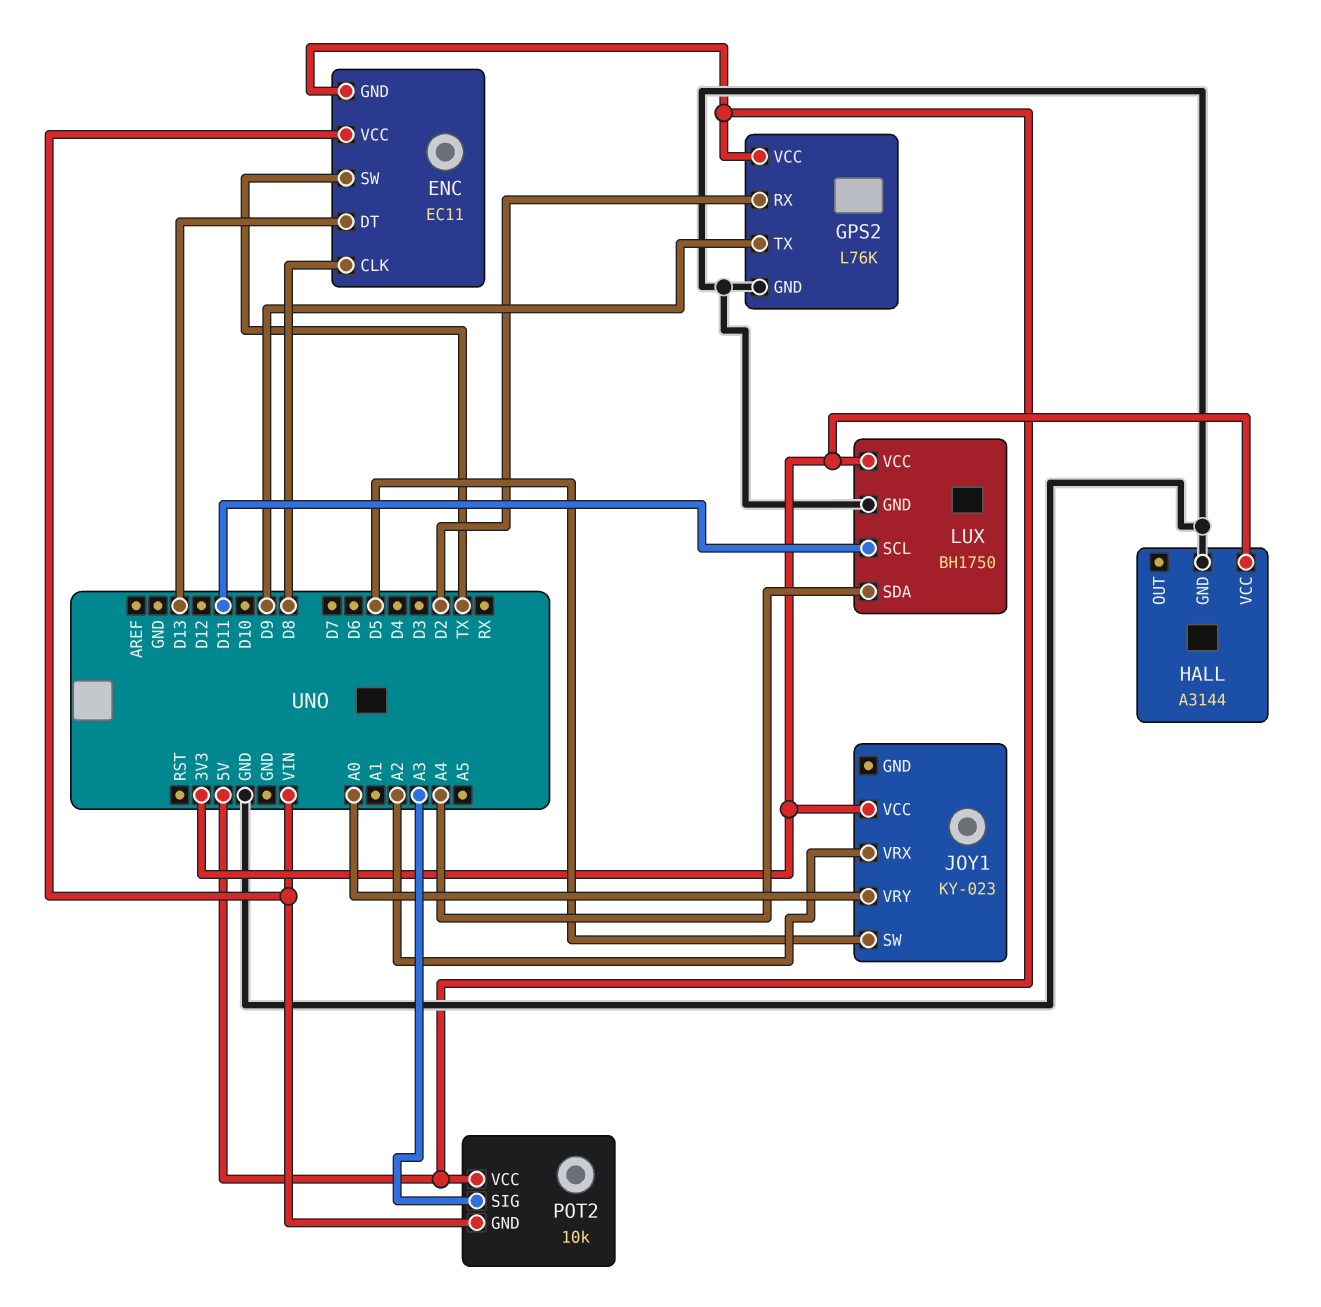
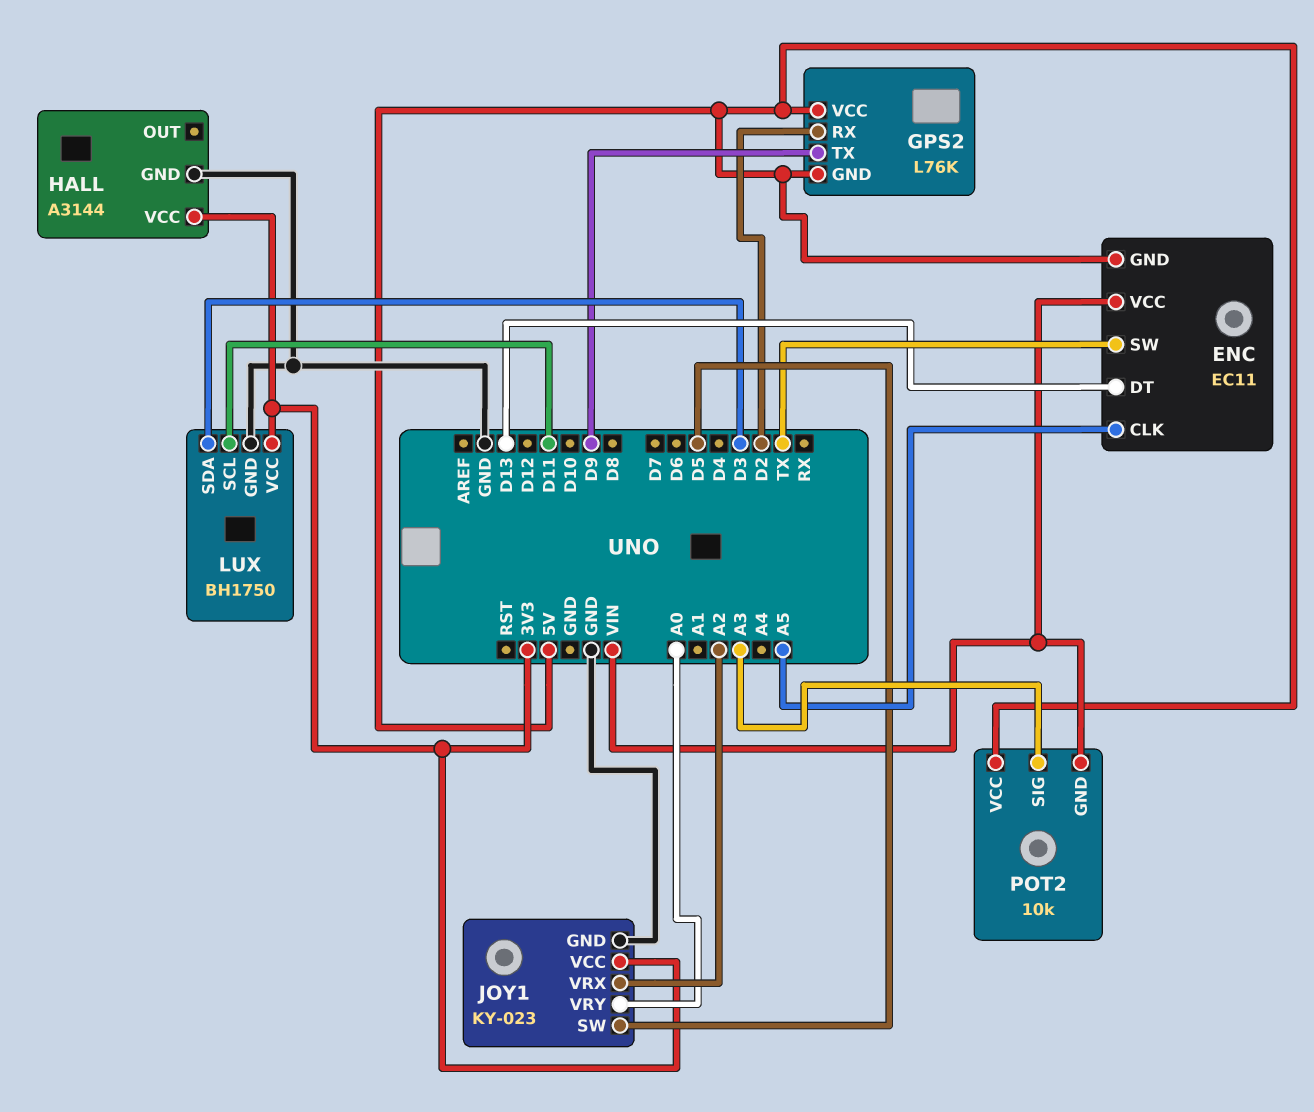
ENC pin CLK: D8 -> A5
GPS2 pin GND: GND -> 5V
JOY1 pin GND: none -> GND
LUX pin SDA: A4 -> D3

